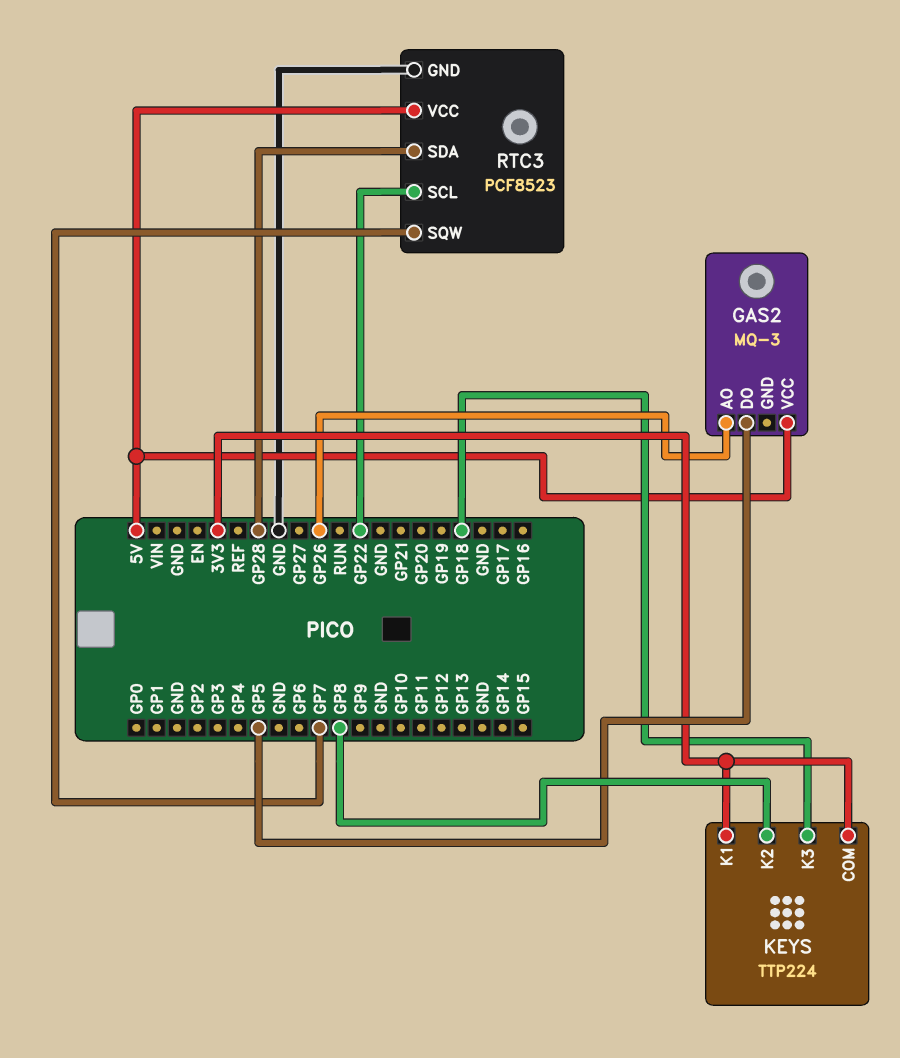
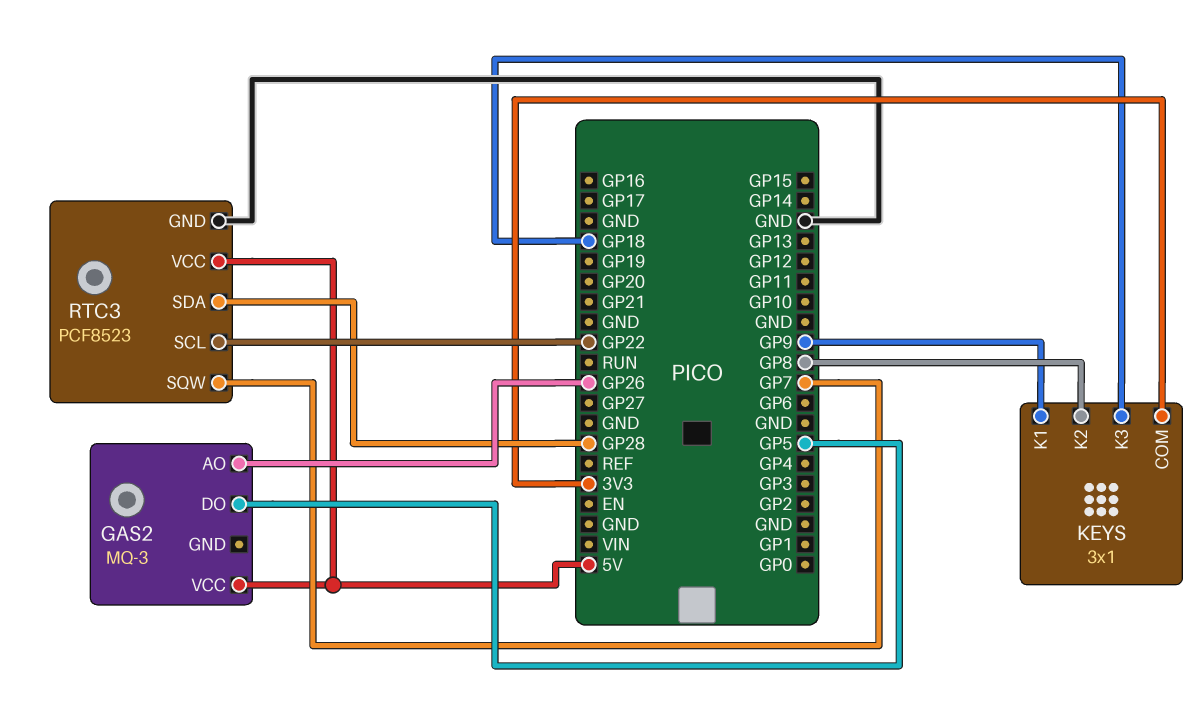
KEYS: TTP224 -> 3x1
KEYS pin K1: 3V3 -> GP9

